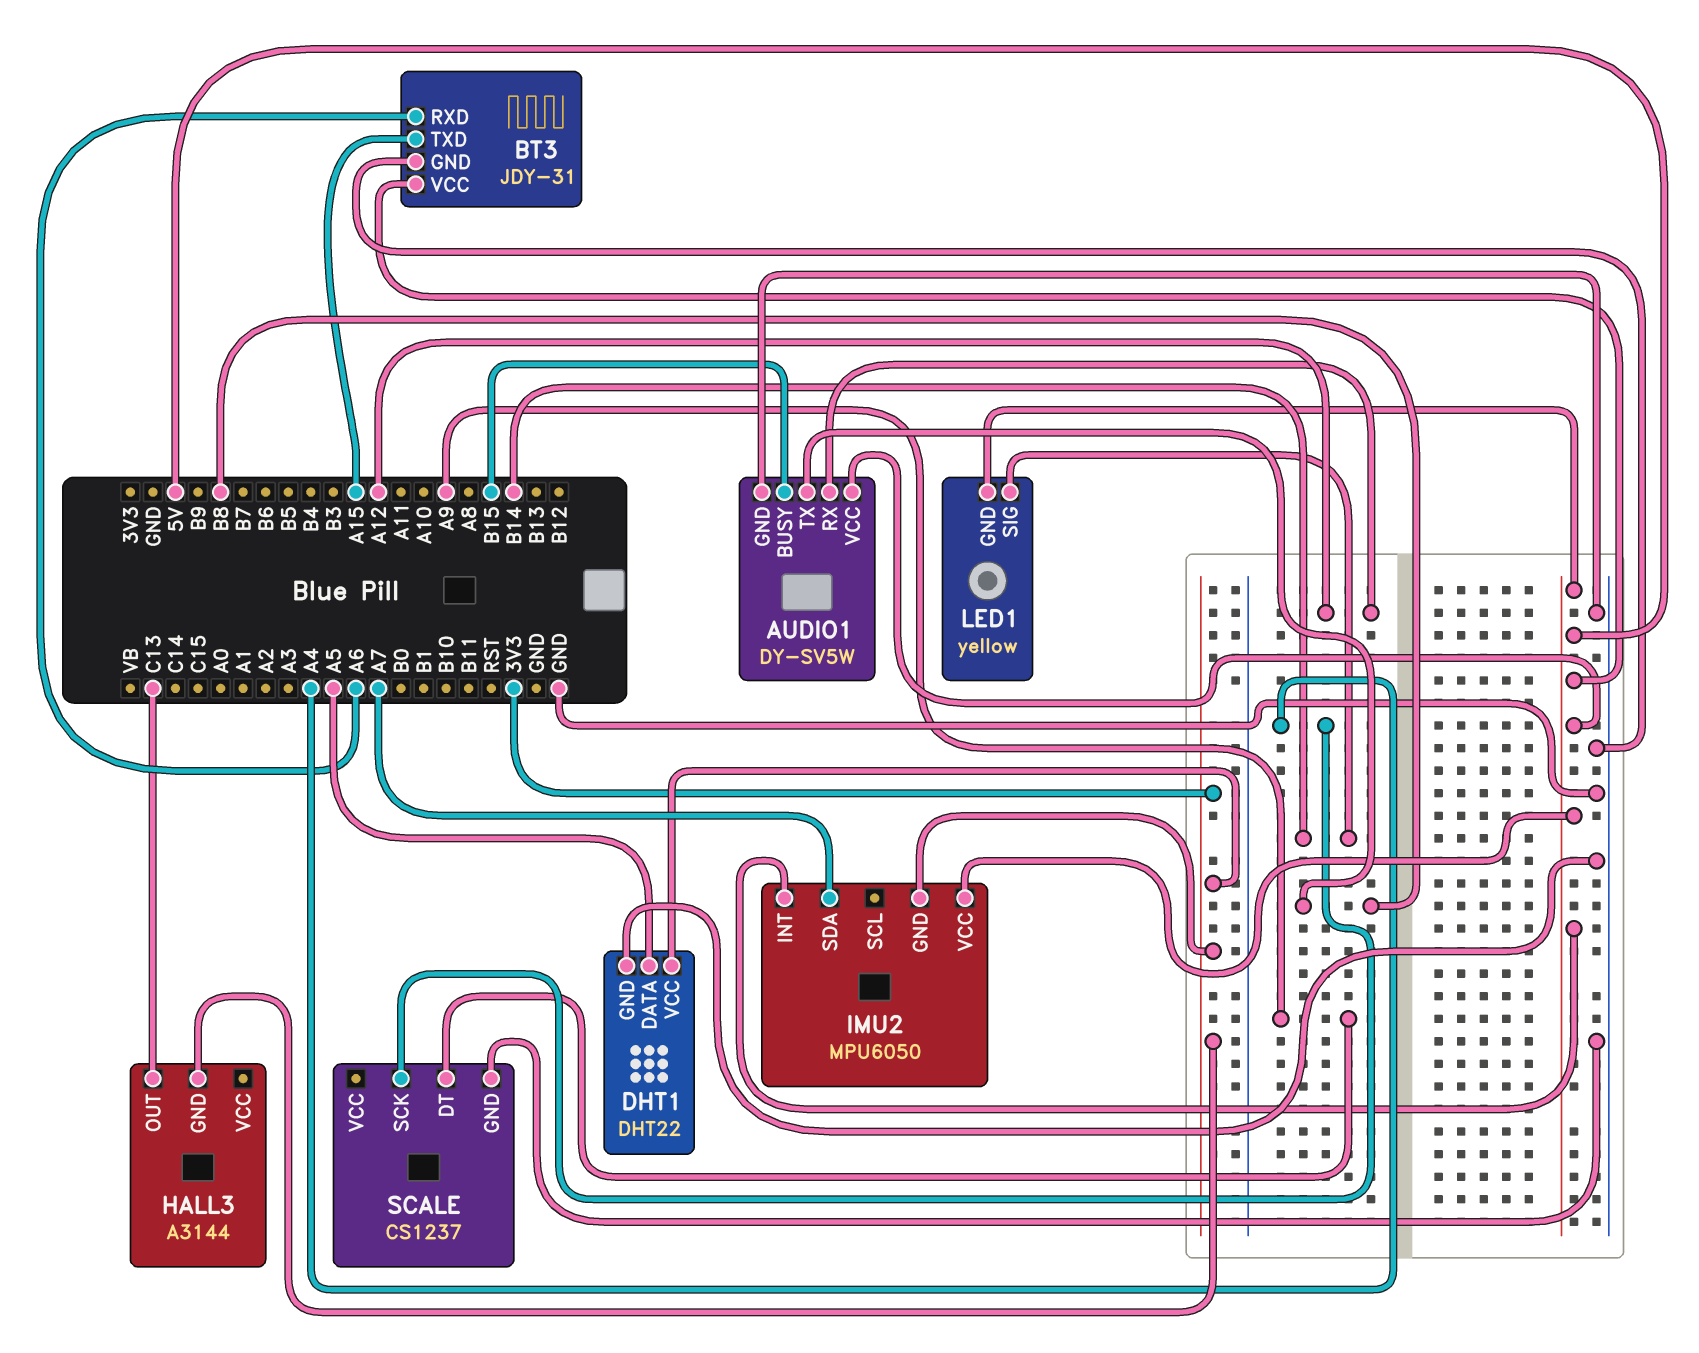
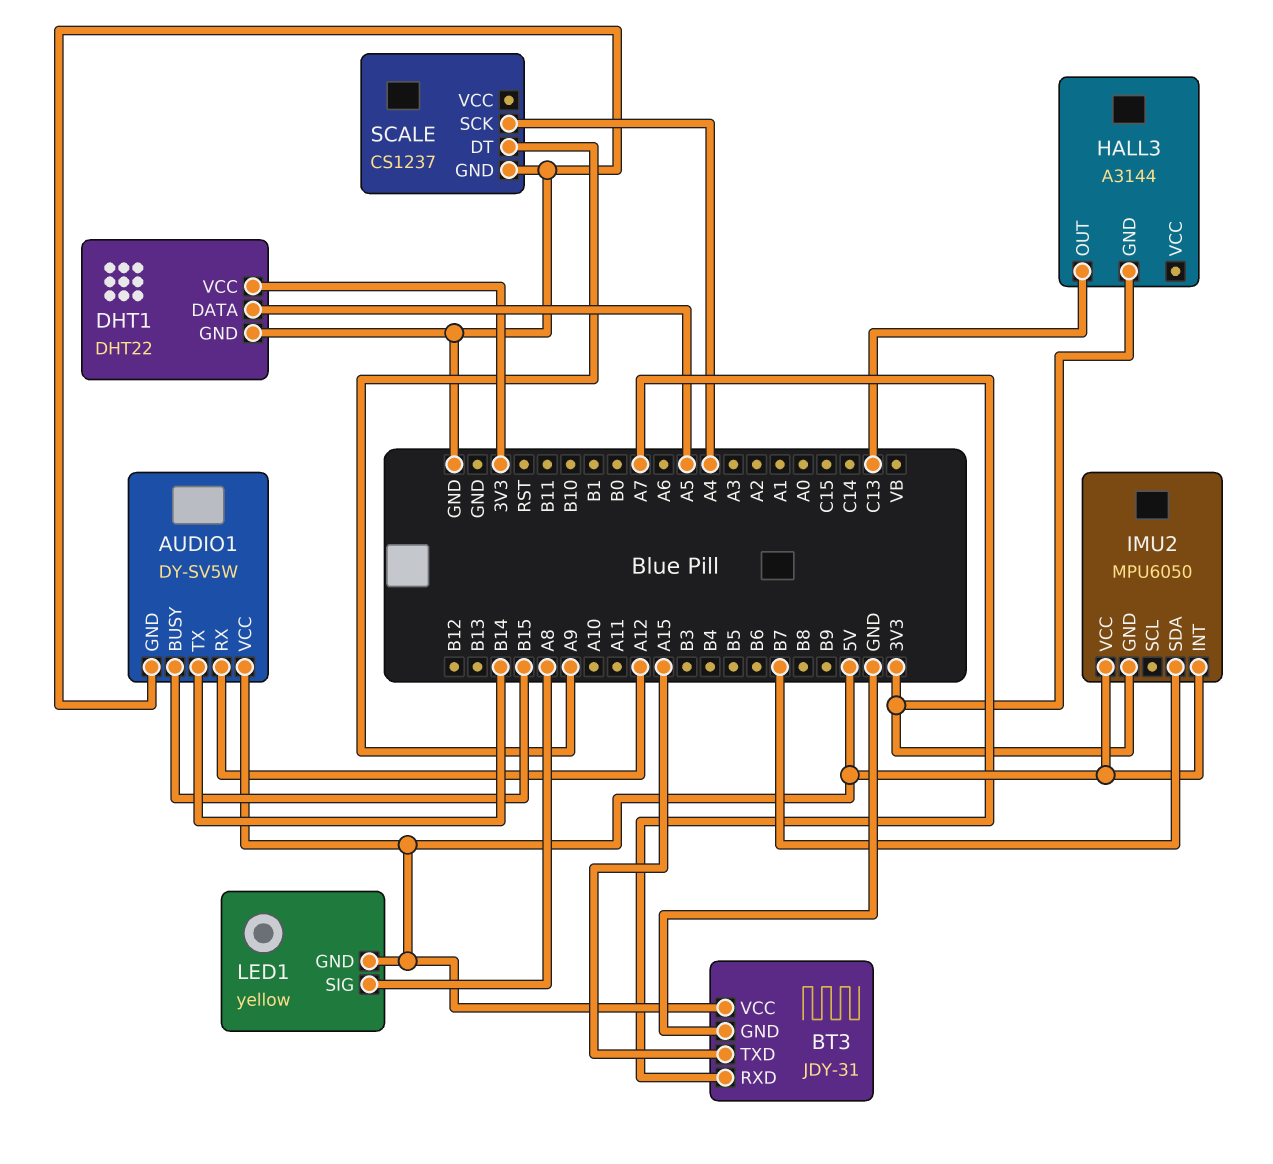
AUDIO1 pin TX: B8 -> B14
BT3 pin RXD: A6 -> A7
IMU2 pin SDA: A7 -> B7
LED1 pin SIG: B14 -> A8

